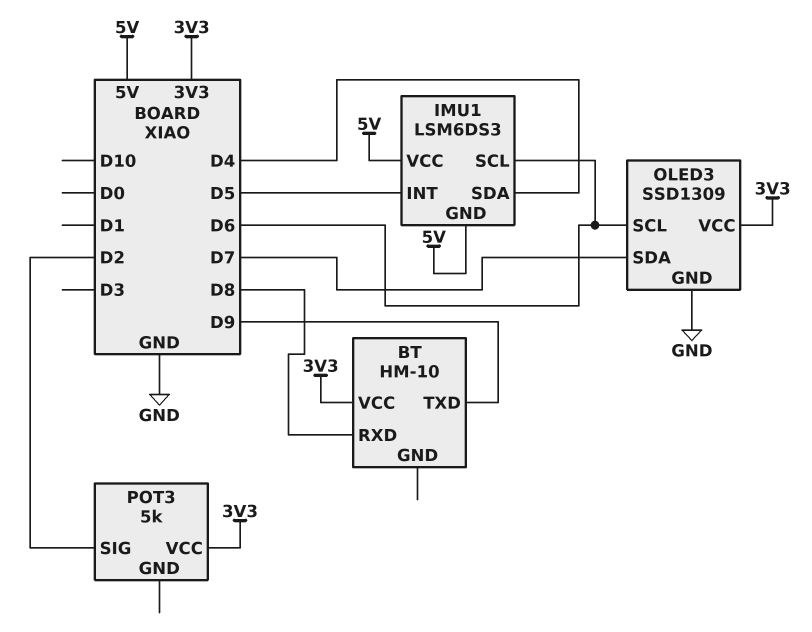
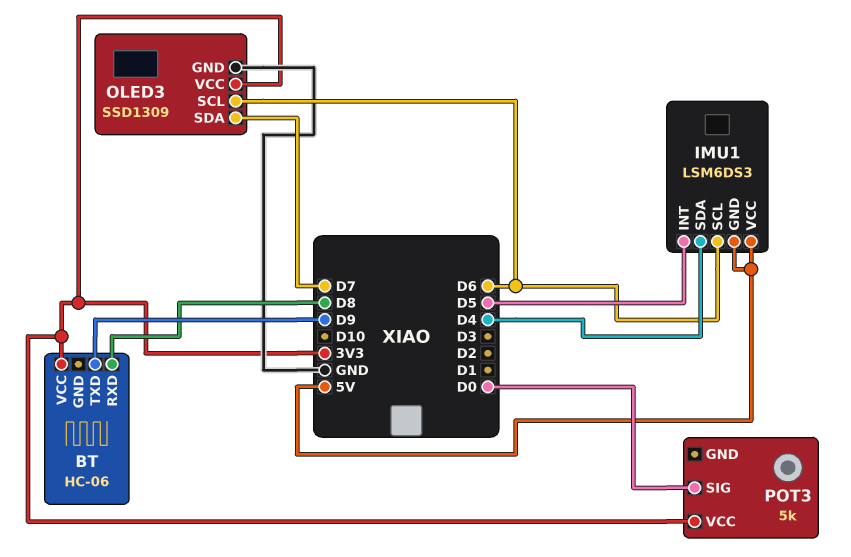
BT: HM-10 -> HC-06
POT3 pin SIG: D2 -> D0

